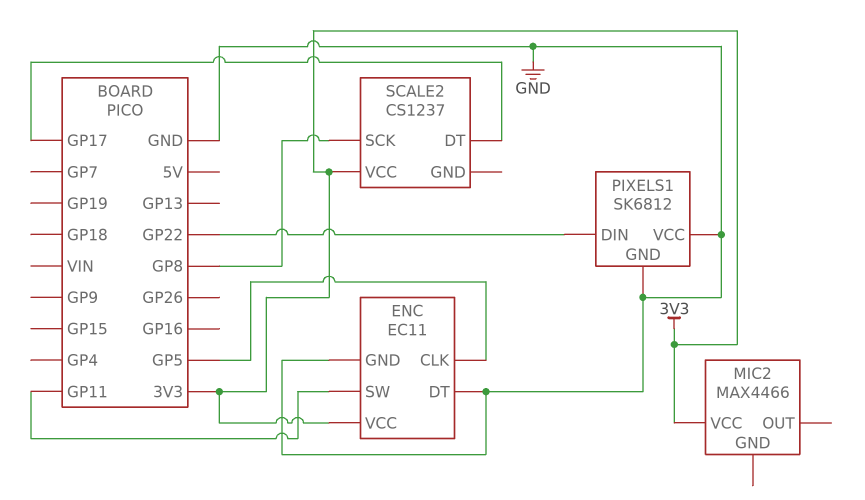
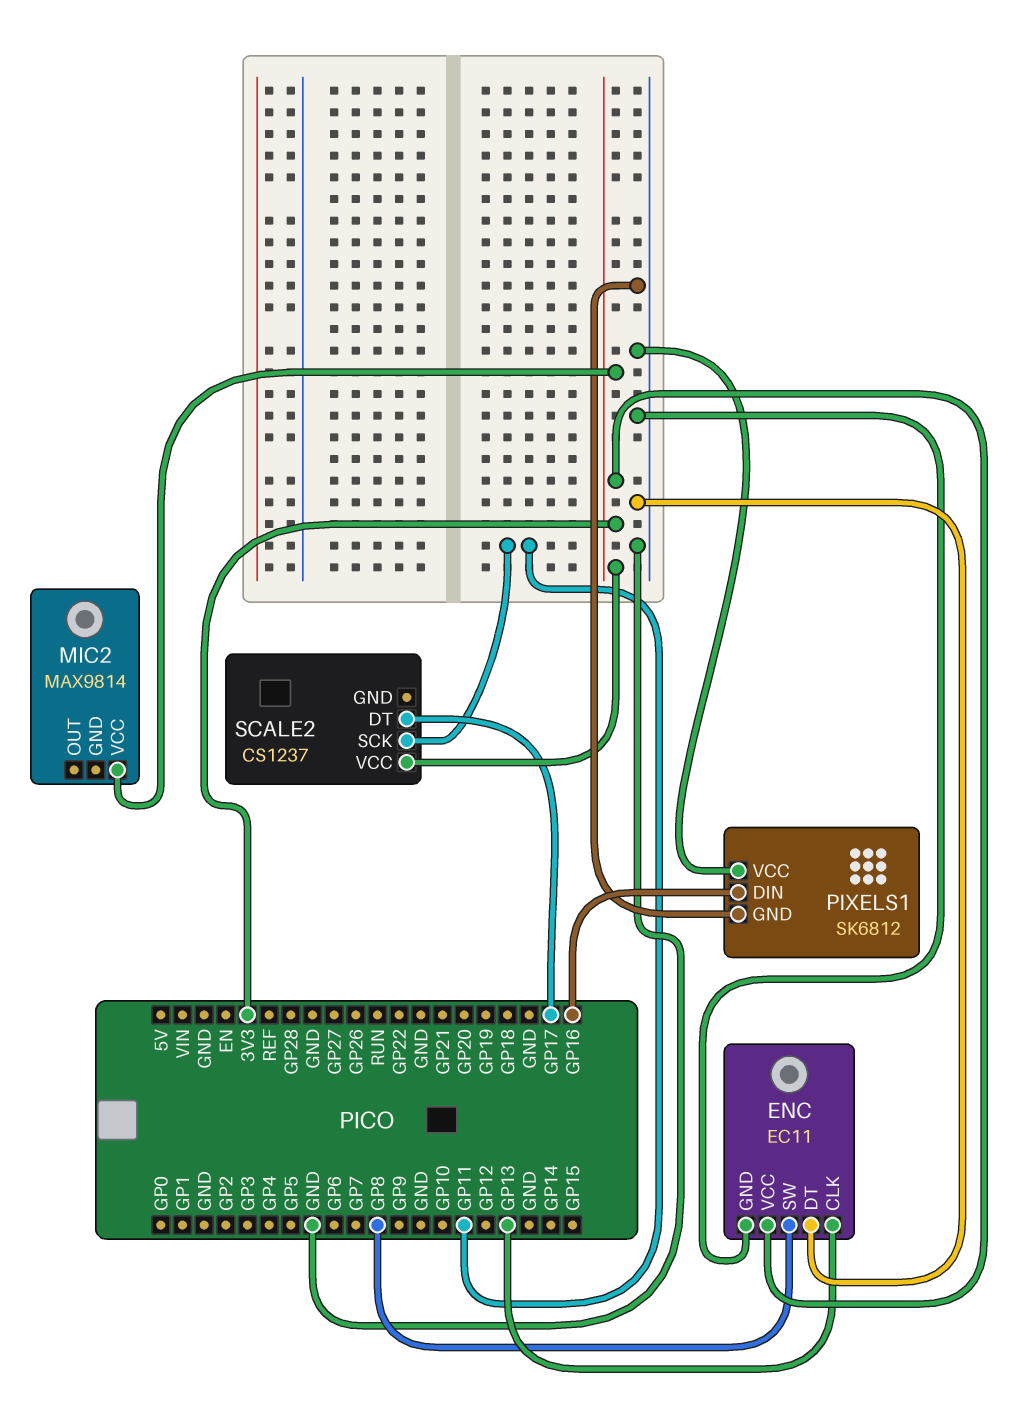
ENC pin CLK: GP5 -> GP13
ENC pin SW: GP11 -> GP8
MIC2: MAX4466 -> MAX9814
PIXELS1 pin DIN: GP22 -> GP16
SCALE2 pin SCK: GP8 -> GP11

